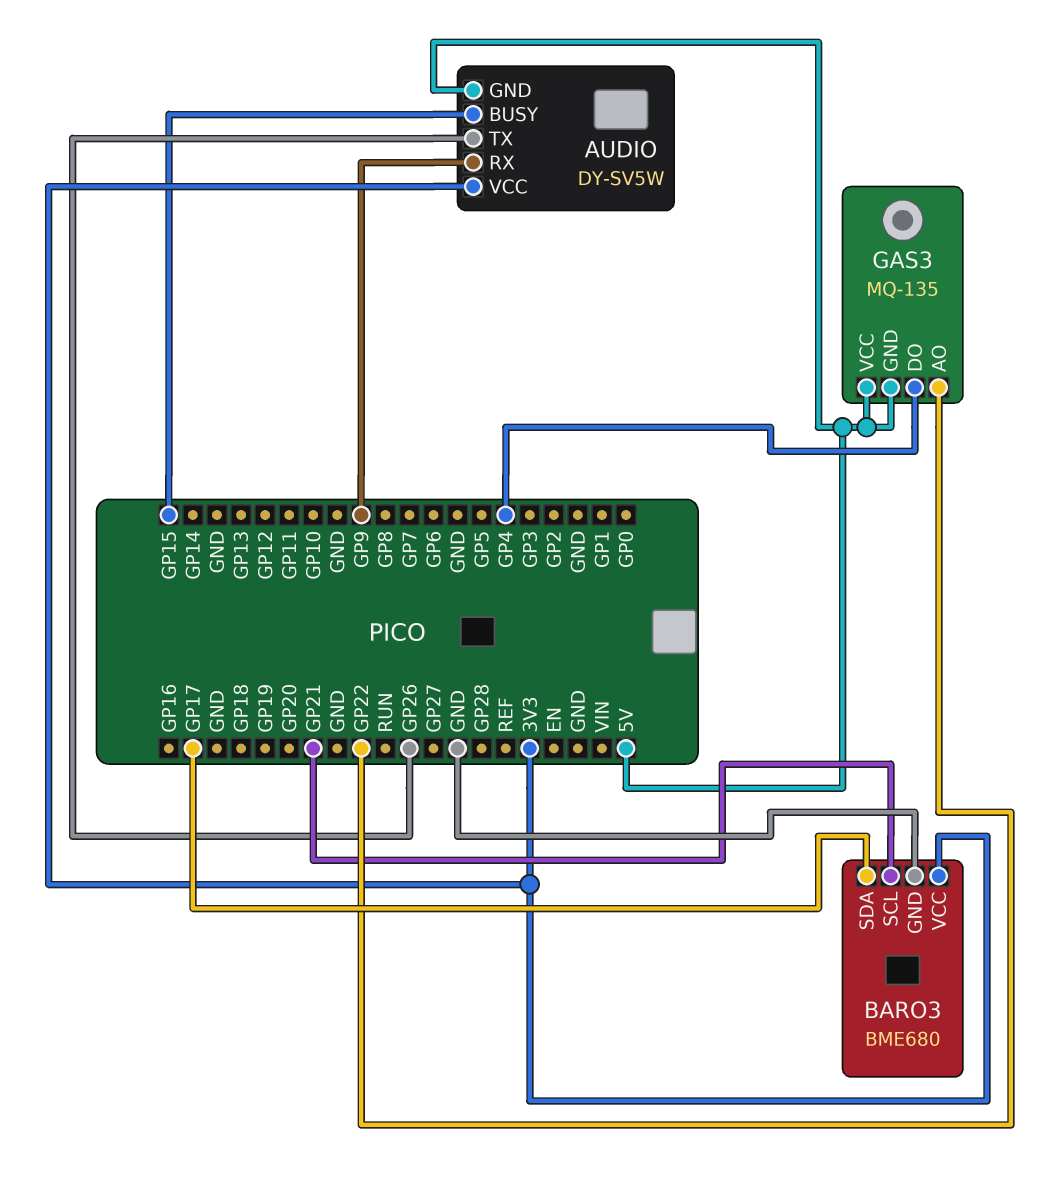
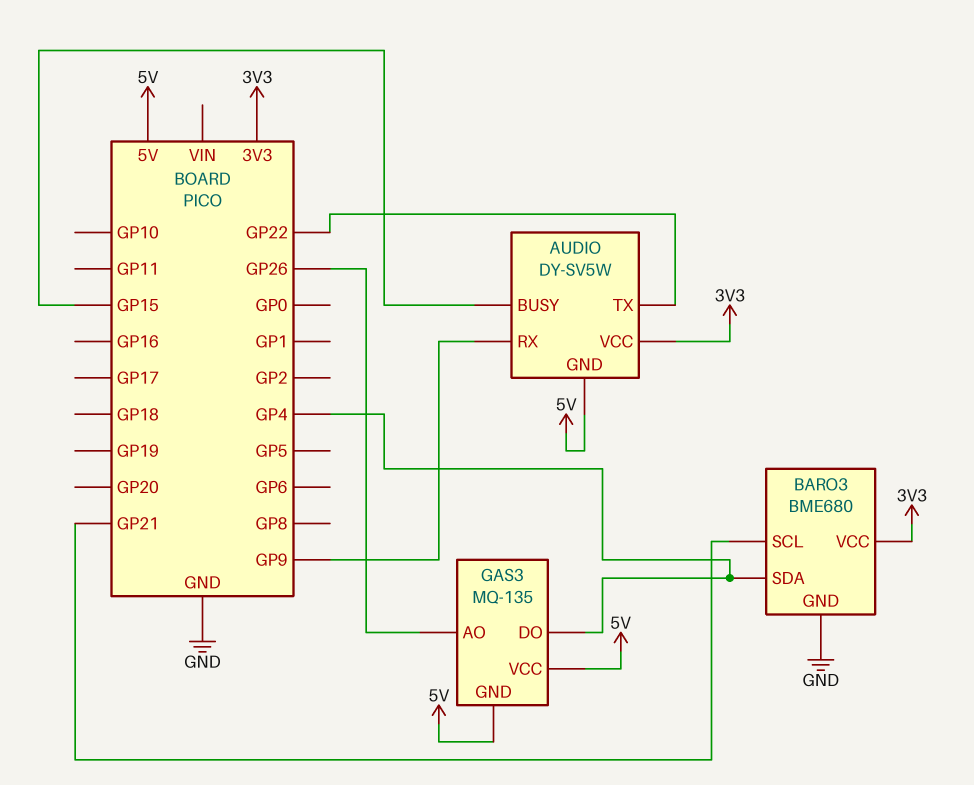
AUDIO pin TX: GP26 -> GP22
BARO3 pin SDA: GP17 -> GP4
GAS3 pin AO: GP22 -> GP26

